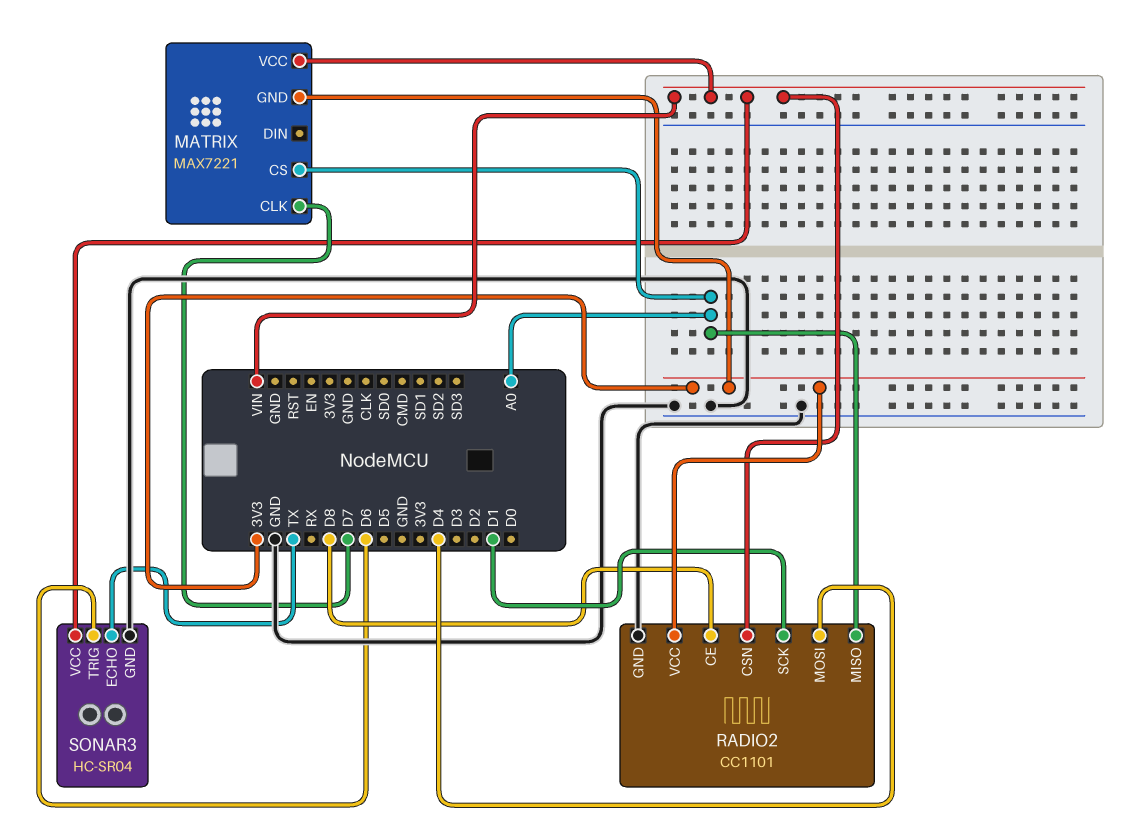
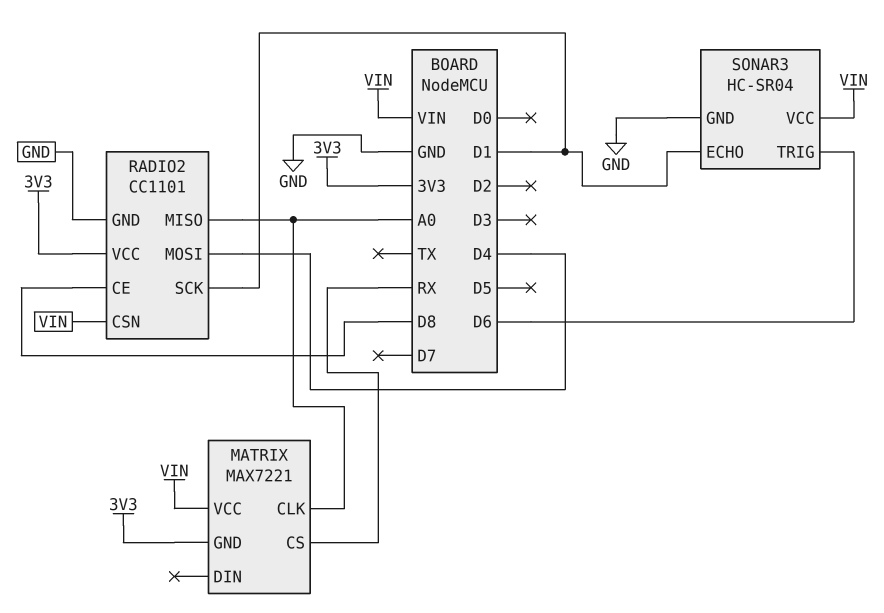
MATRIX pin CLK: D7 -> A0
MATRIX pin CS: A0 -> RX
SONAR3 pin ECHO: TX -> D1

